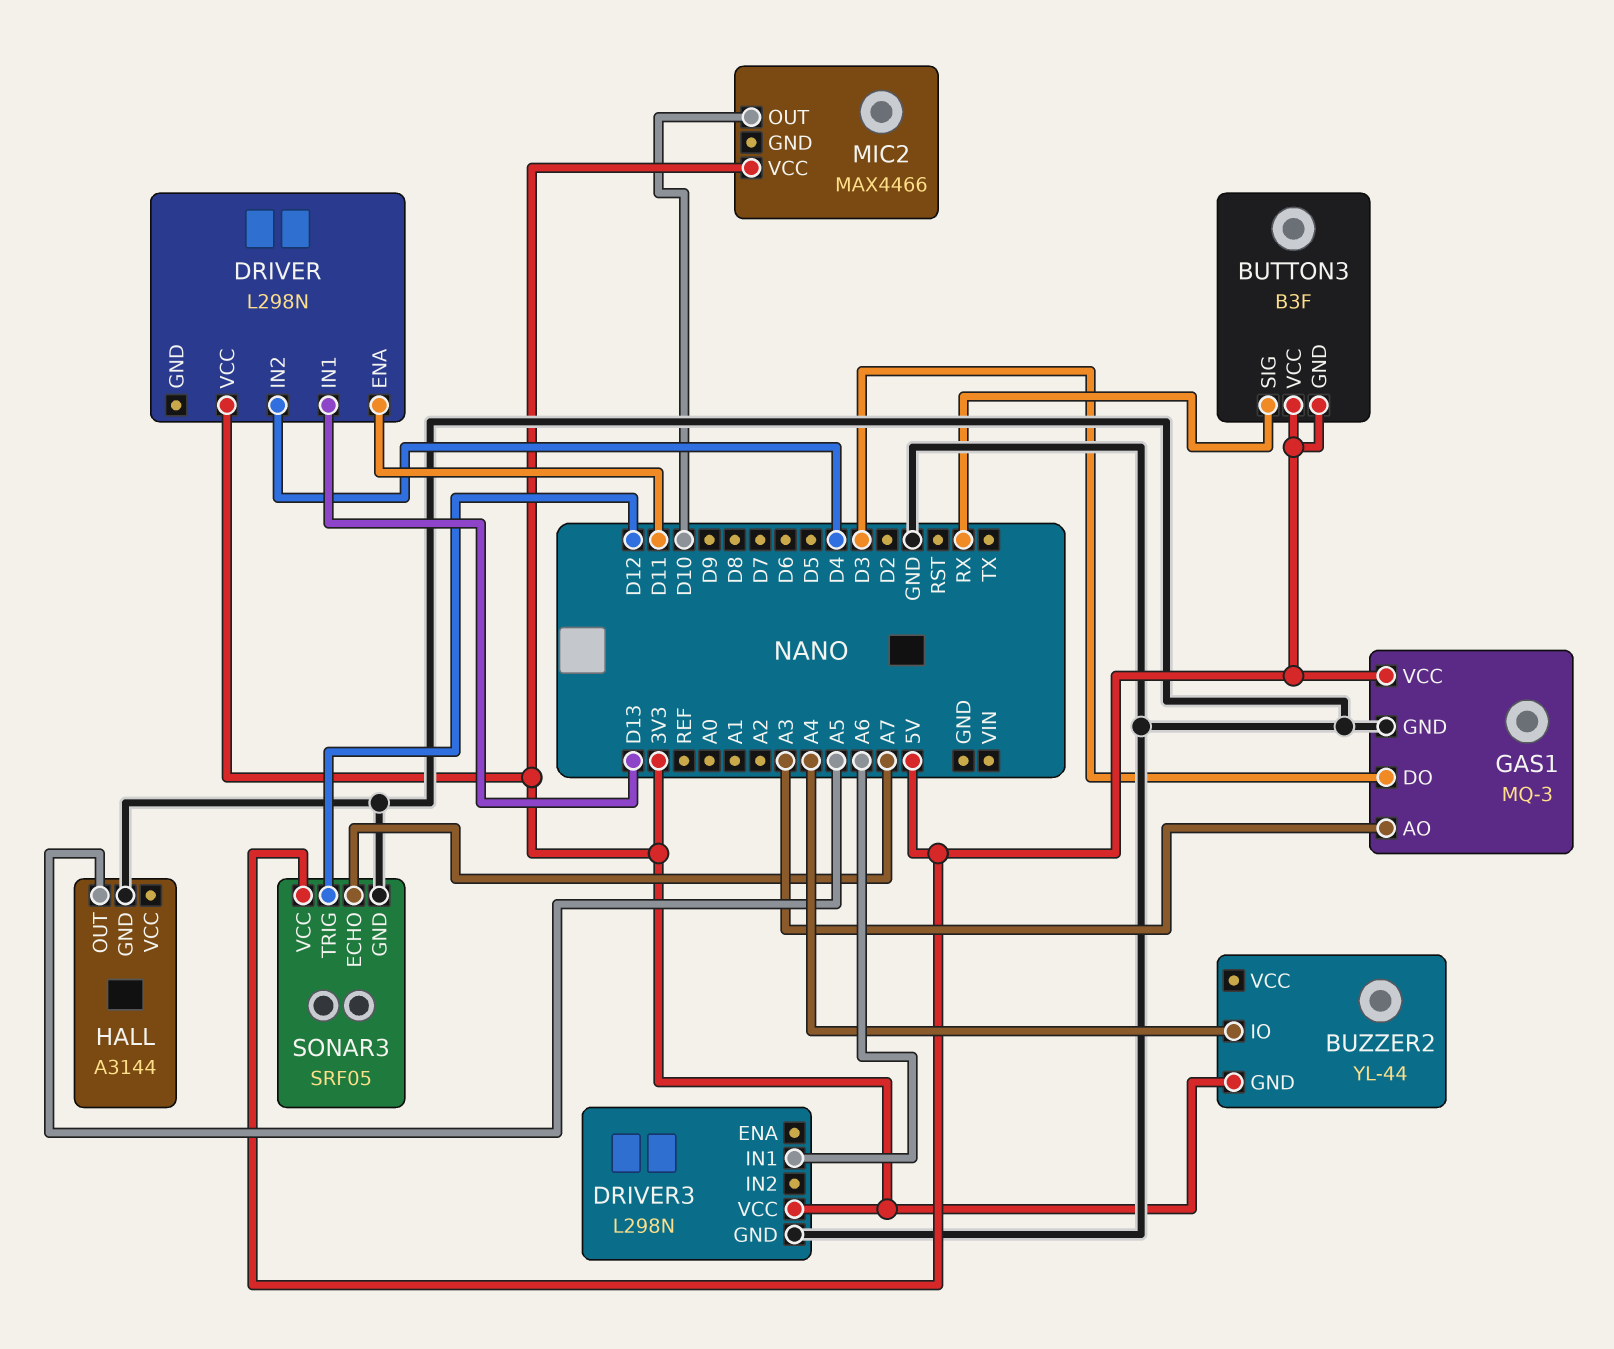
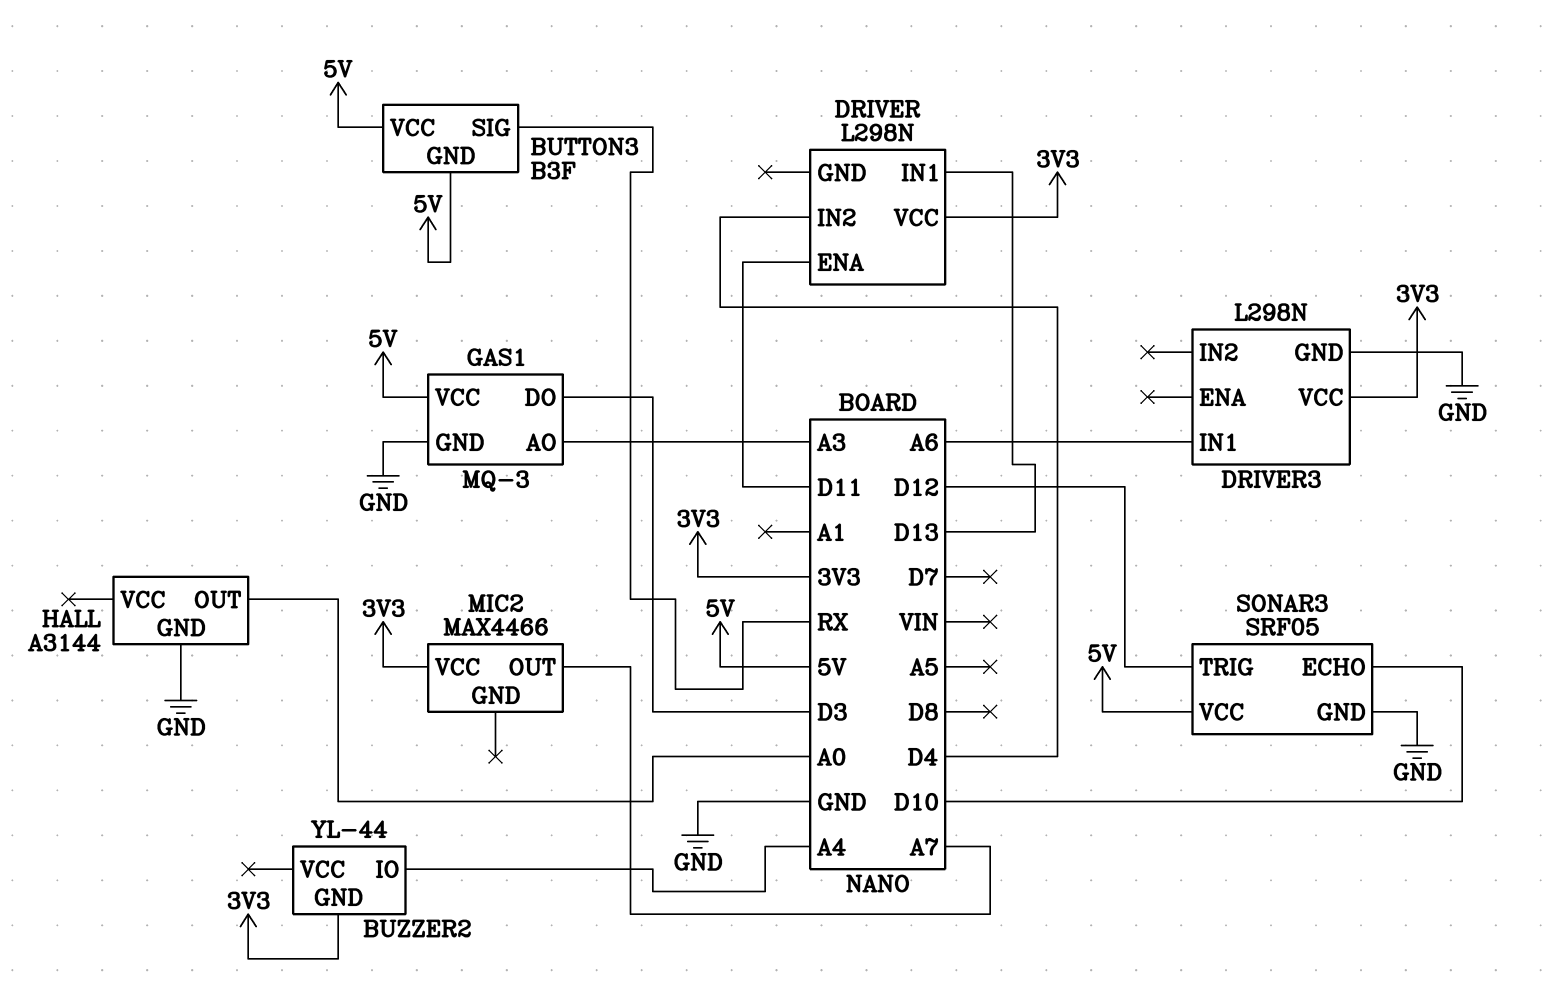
HALL pin OUT: A5 -> A0
MIC2 pin OUT: D10 -> A7
SONAR3 pin ECHO: A7 -> D10

